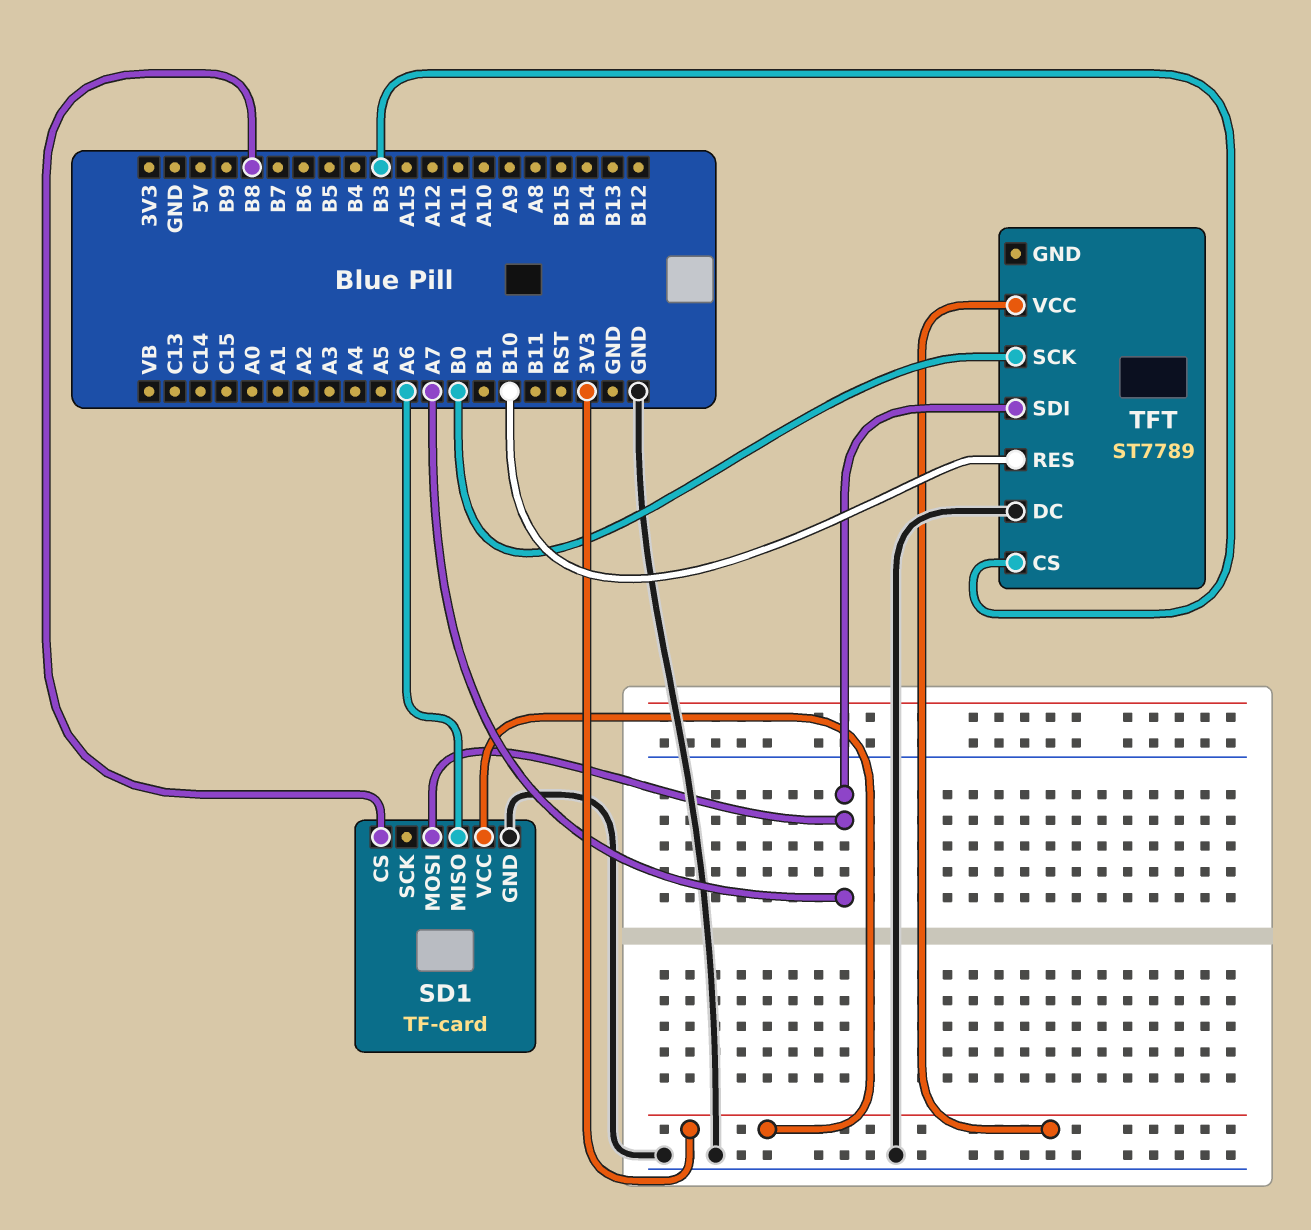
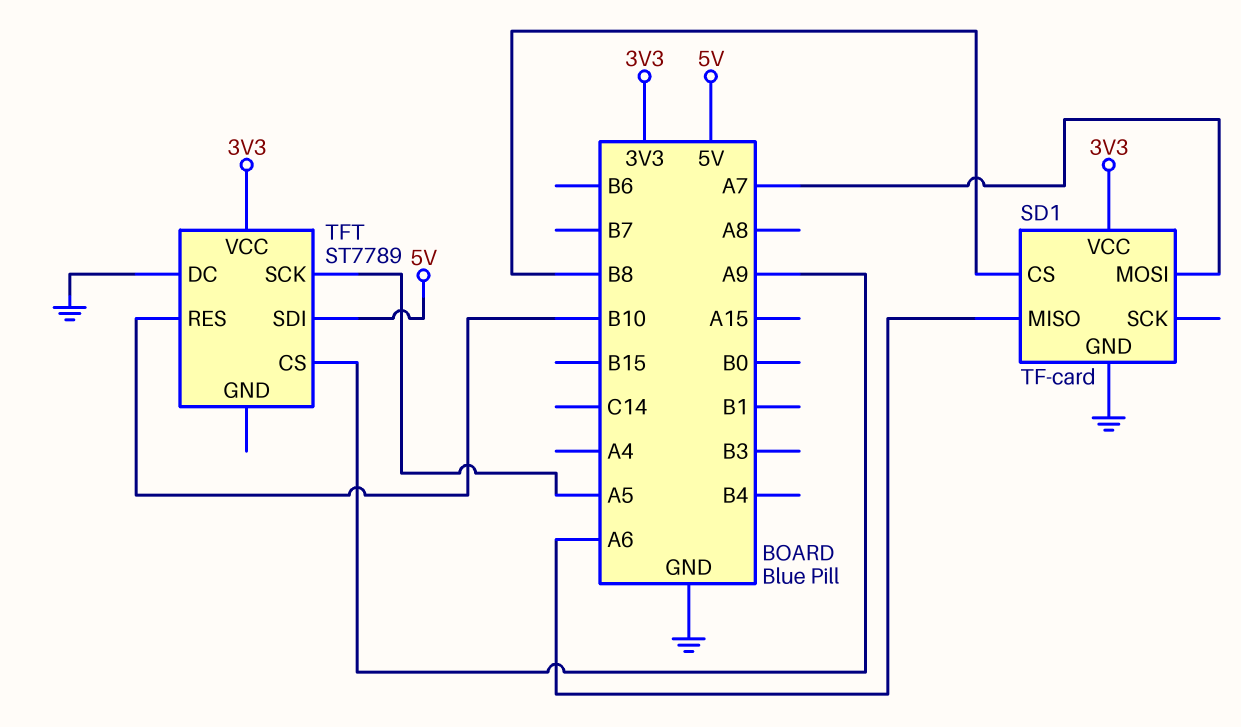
TFT pin CS: B3 -> A9
TFT pin SCK: B0 -> A5
TFT pin SDI: A7 -> 5V

